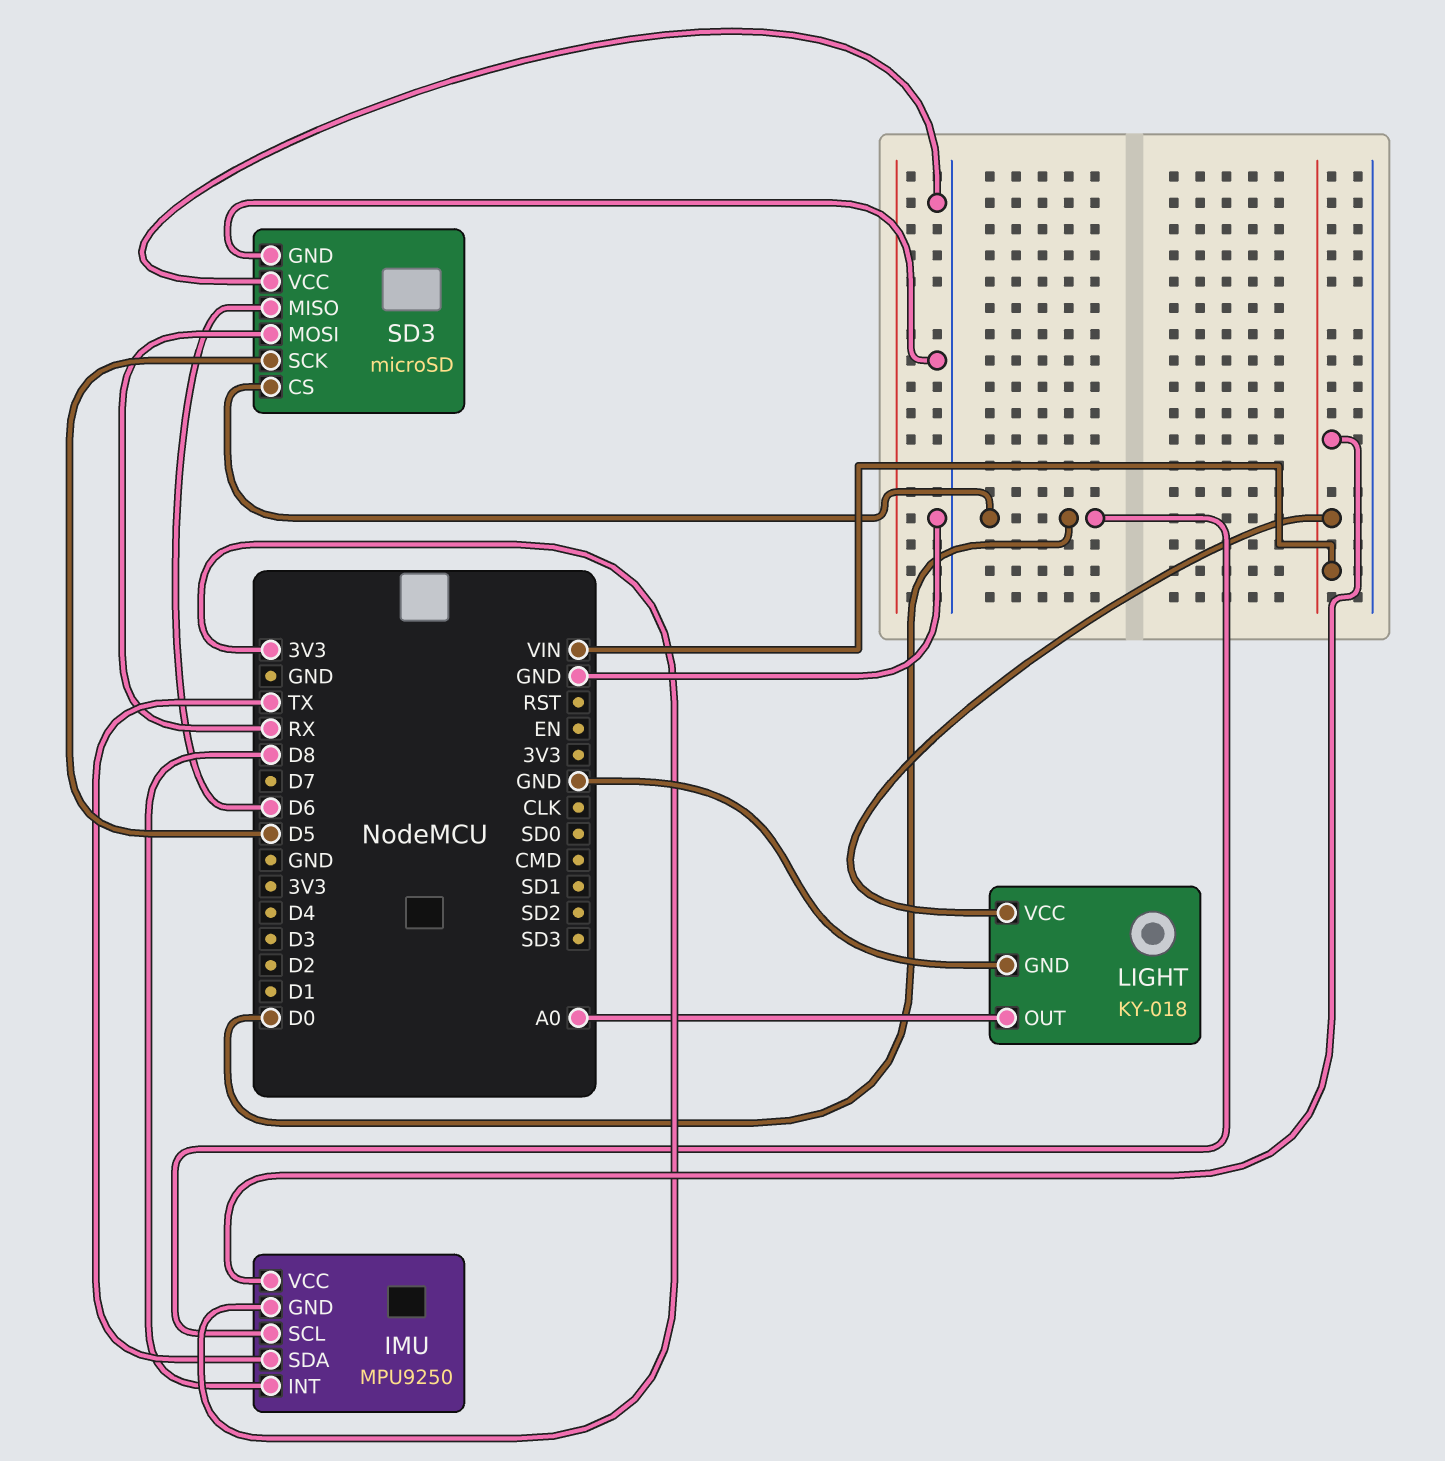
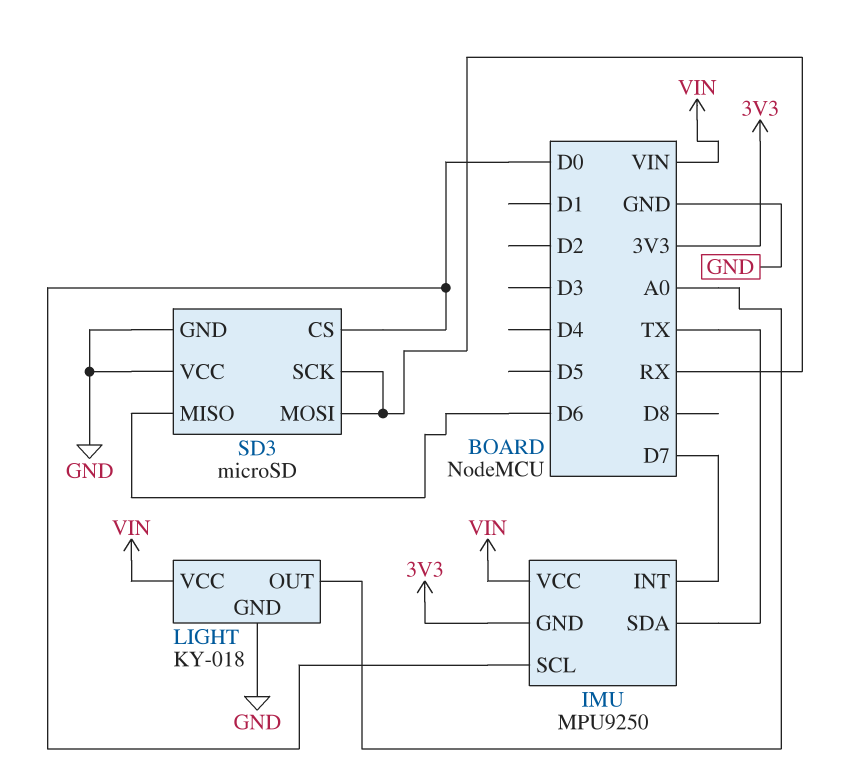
IMU pin INT: D8 -> D7
SD3 pin SCK: D5 -> RX

